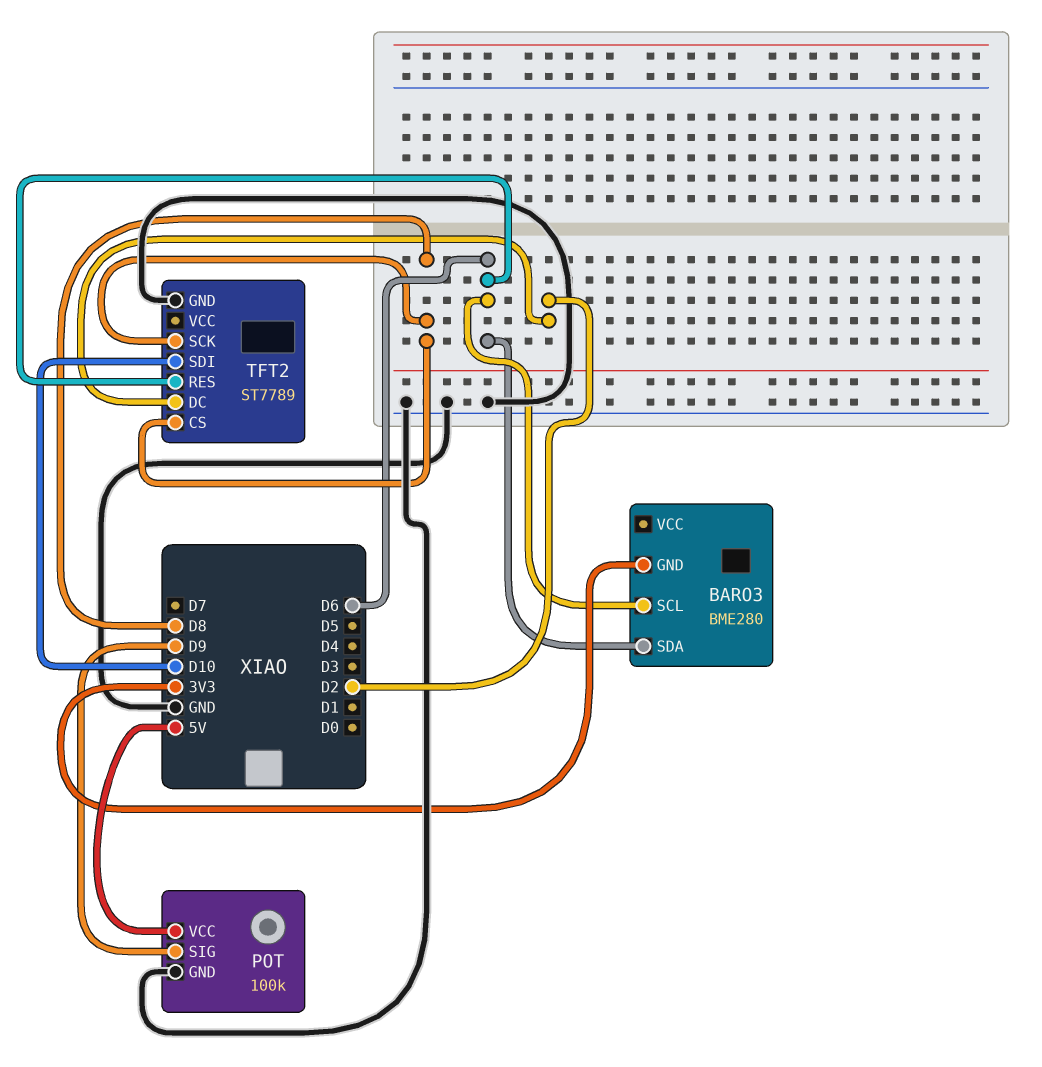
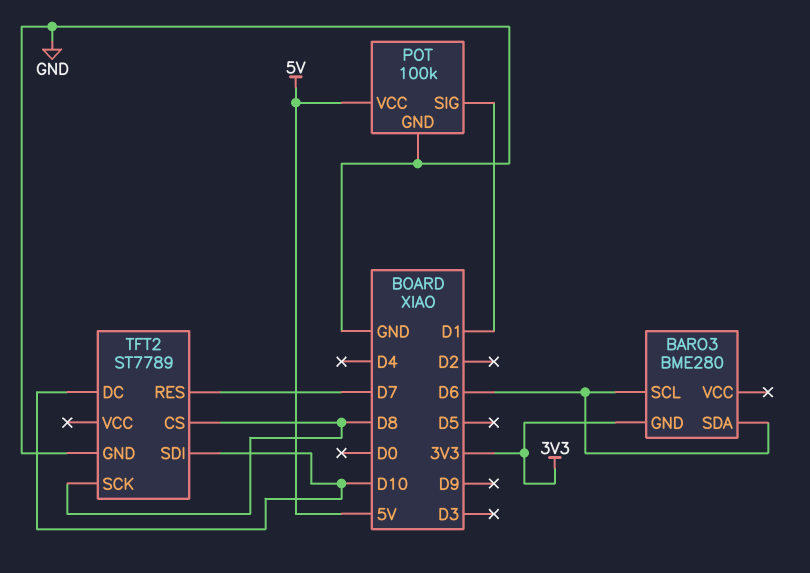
POT pin SIG: D9 -> D1
TFT2 pin DC: D2 -> D10
TFT2 pin RES: D6 -> D7

